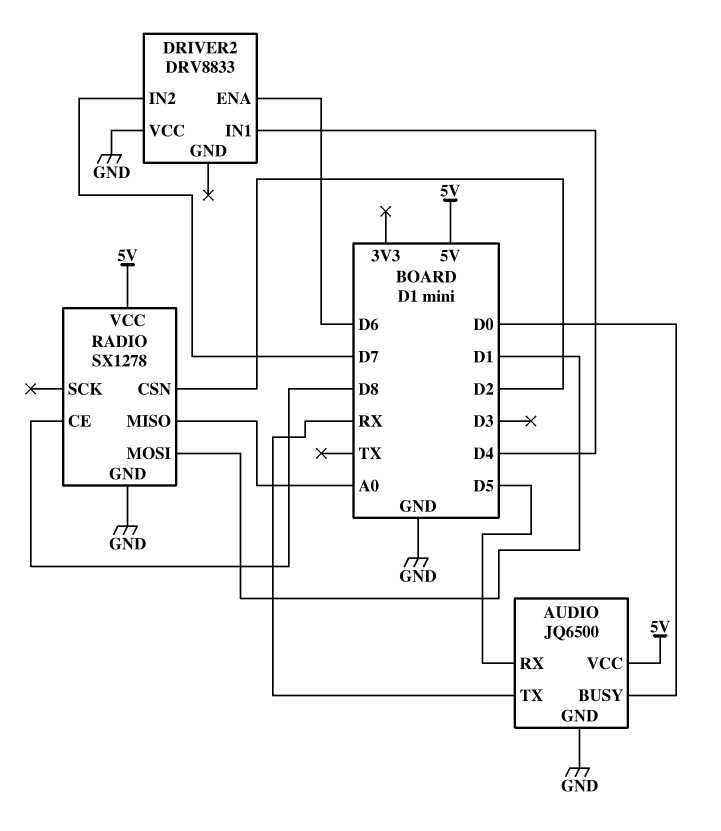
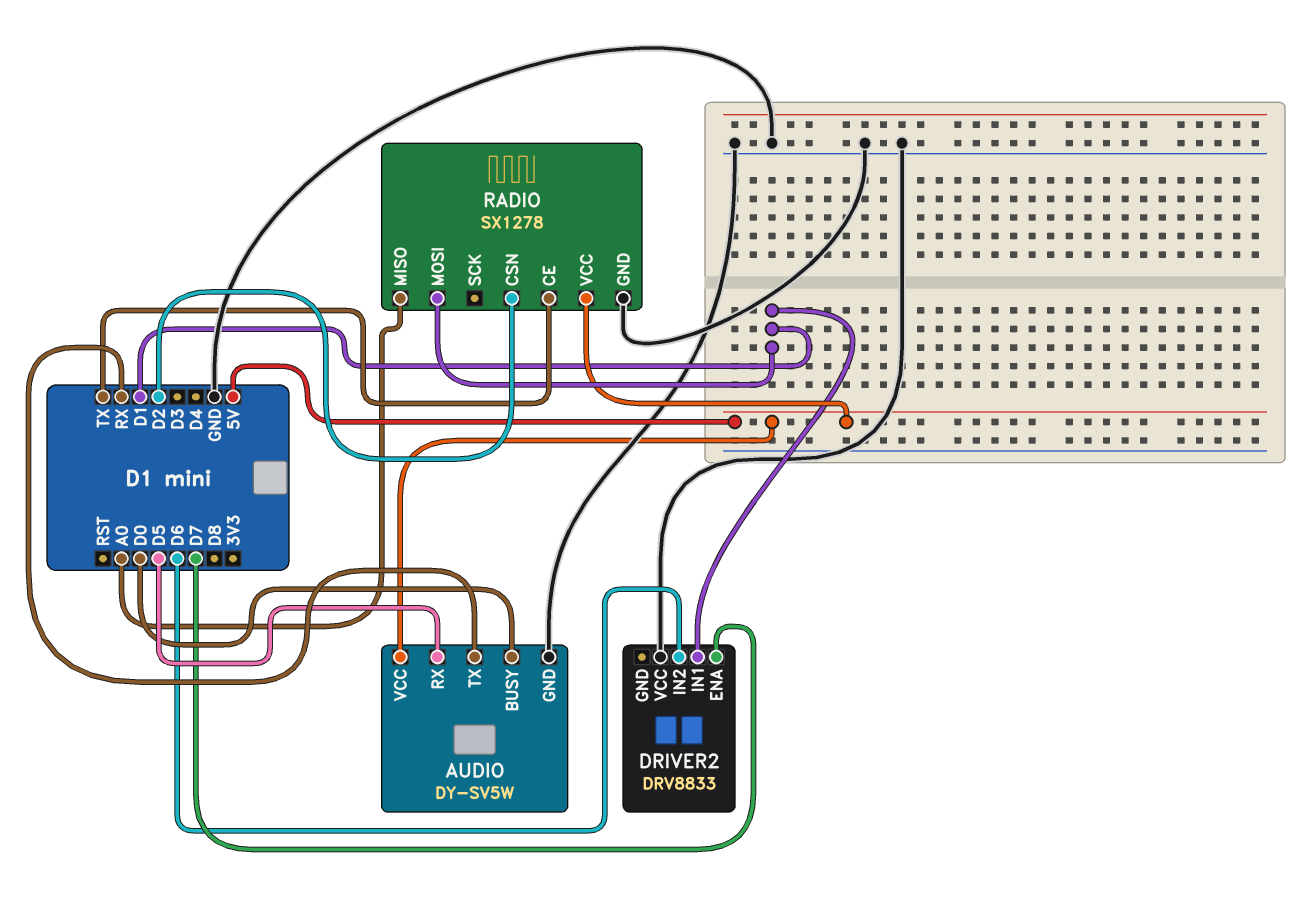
AUDIO: JQ6500 -> DY-SV5W
DRIVER2 pin ENA: D6 -> D7
DRIVER2 pin IN1: D4 -> D1
DRIVER2 pin IN2: D7 -> D6
RADIO pin CE: D8 -> TX

